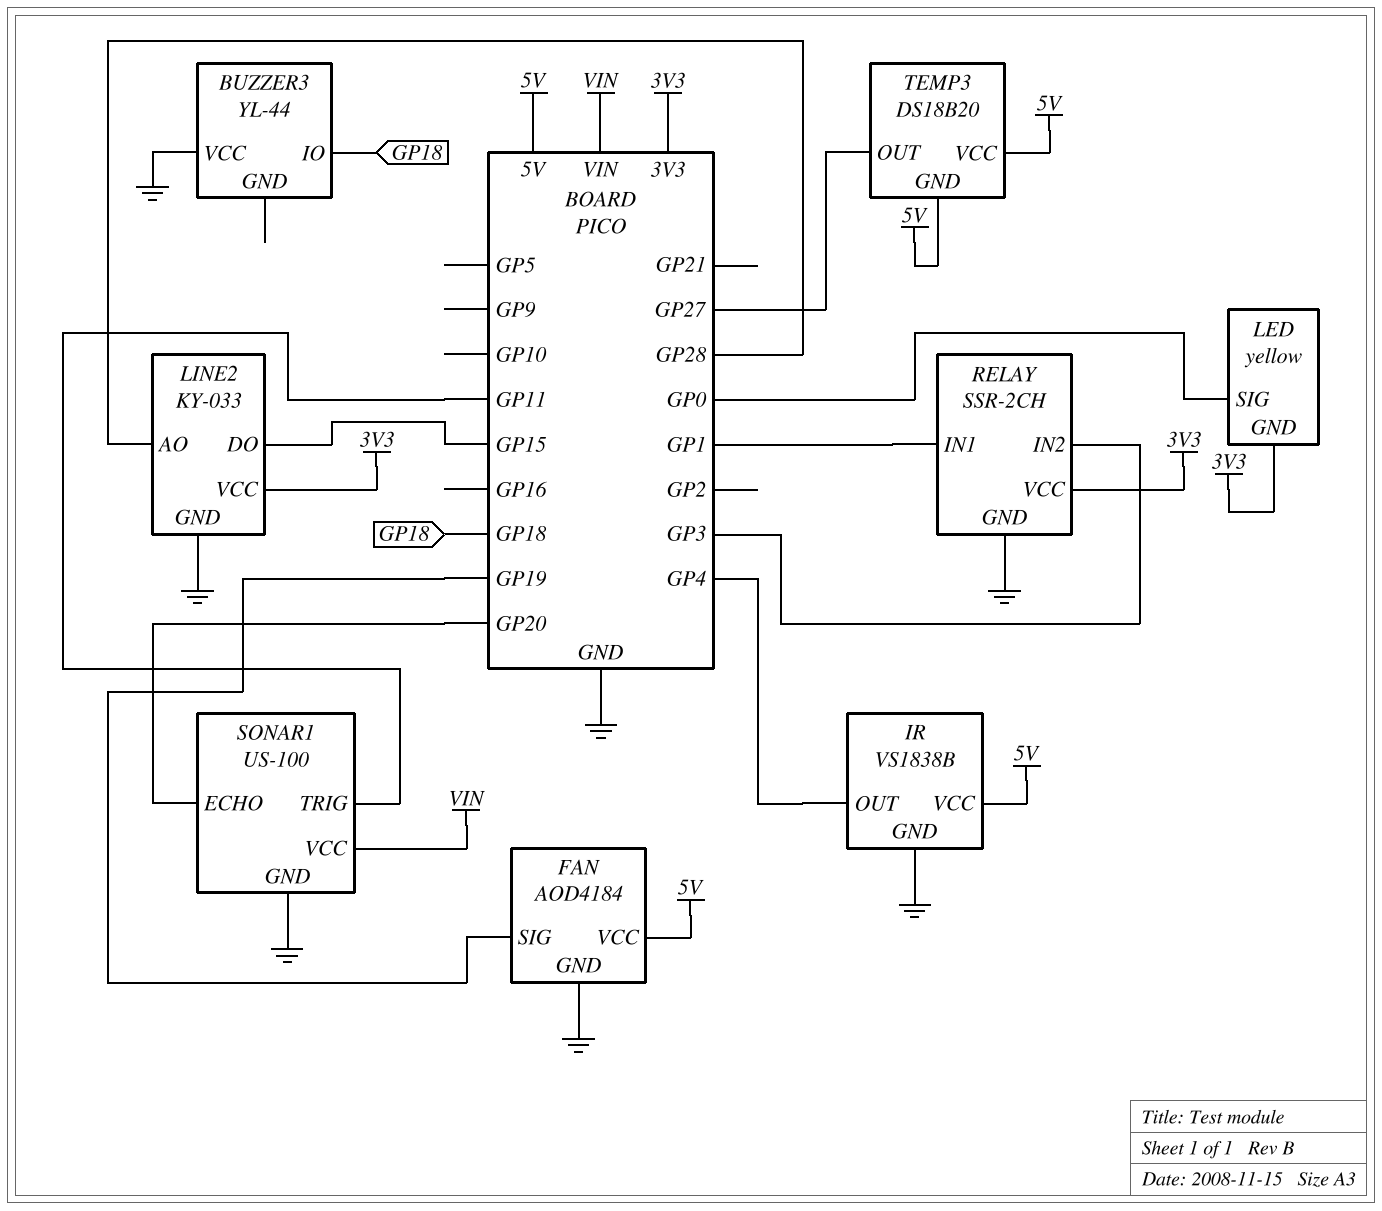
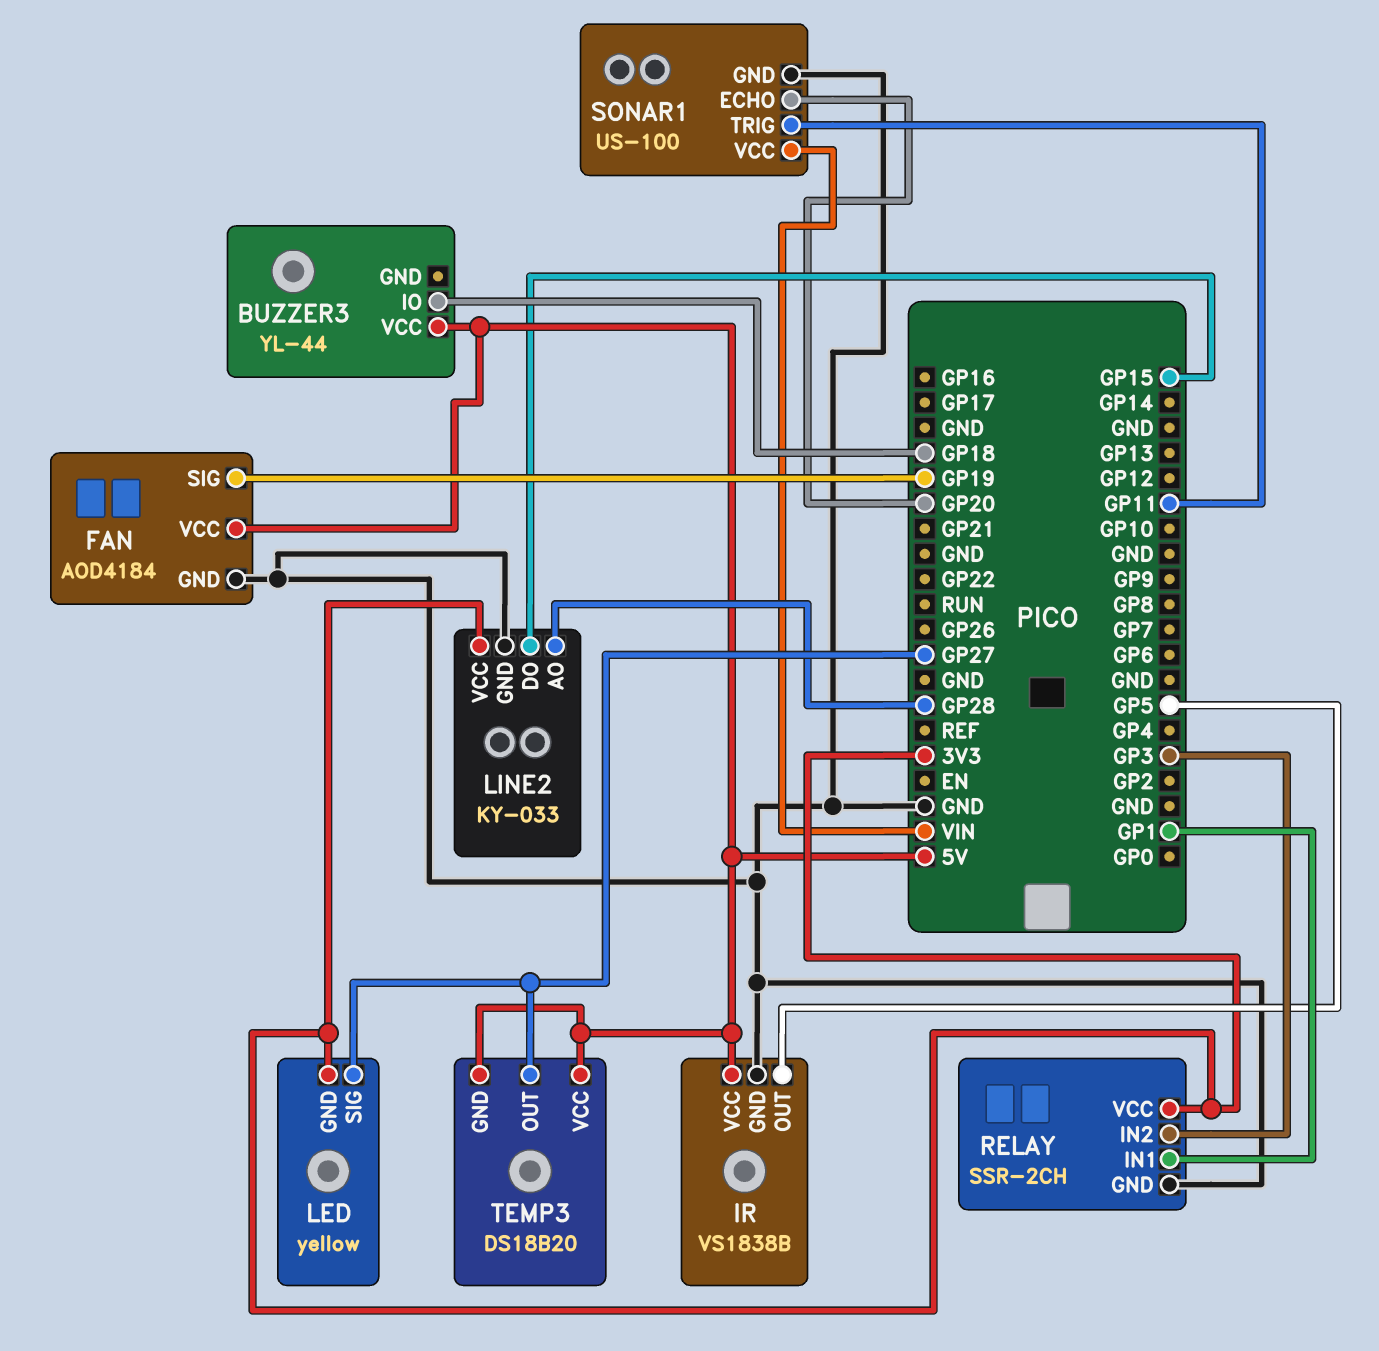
BUZZER3 pin VCC: GND -> 5V
IR pin OUT: GP4 -> GP5
LED pin SIG: GP0 -> GP27

